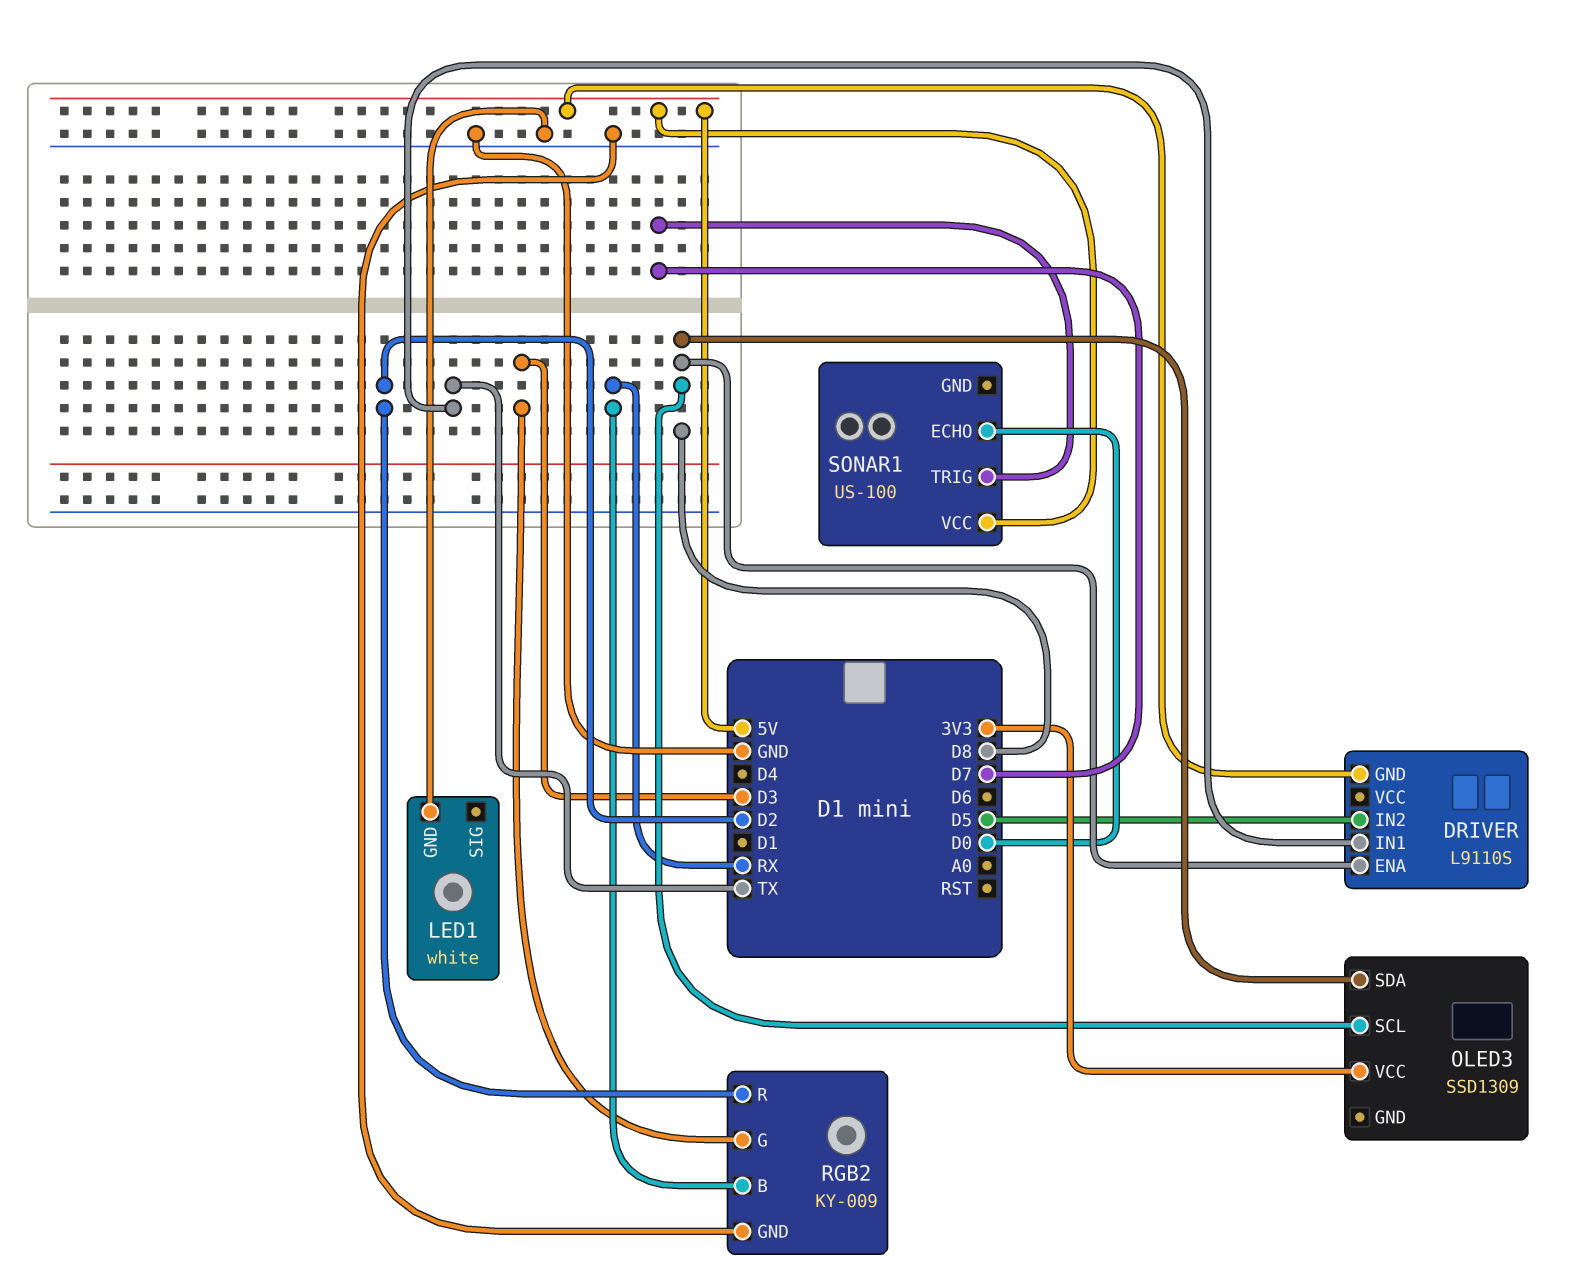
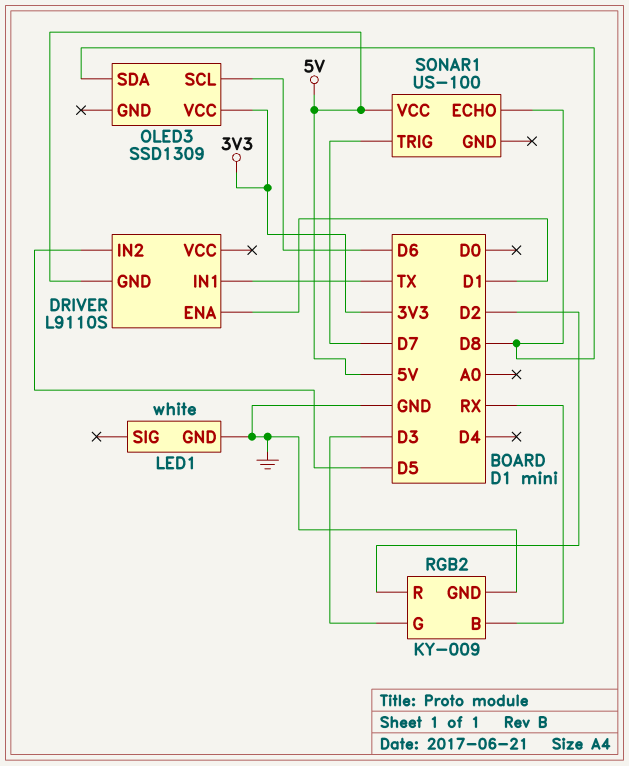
DRIVER pin ENA: D8 -> D1
OLED3 pin SCL: D8 -> D6
SONAR1 pin ECHO: D0 -> D8

